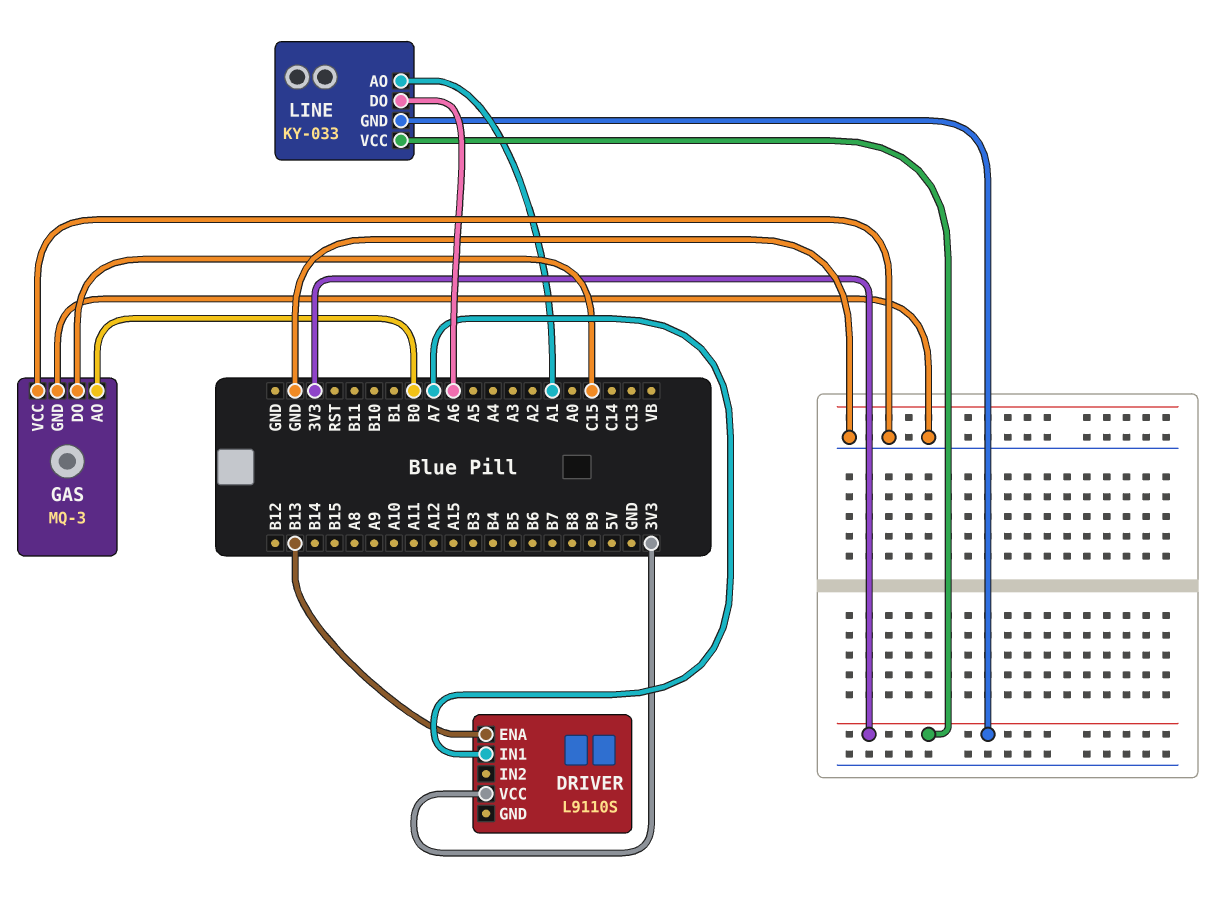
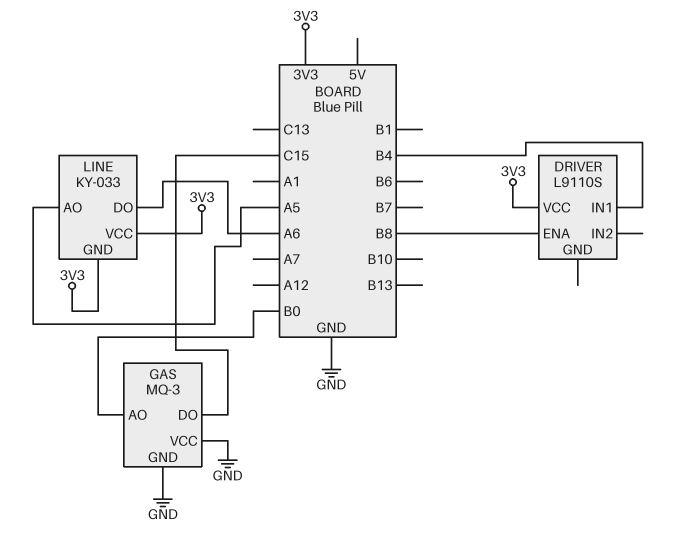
DRIVER pin ENA: B13 -> B8
DRIVER pin IN1: A7 -> B4
LINE pin AO: A1 -> A5

